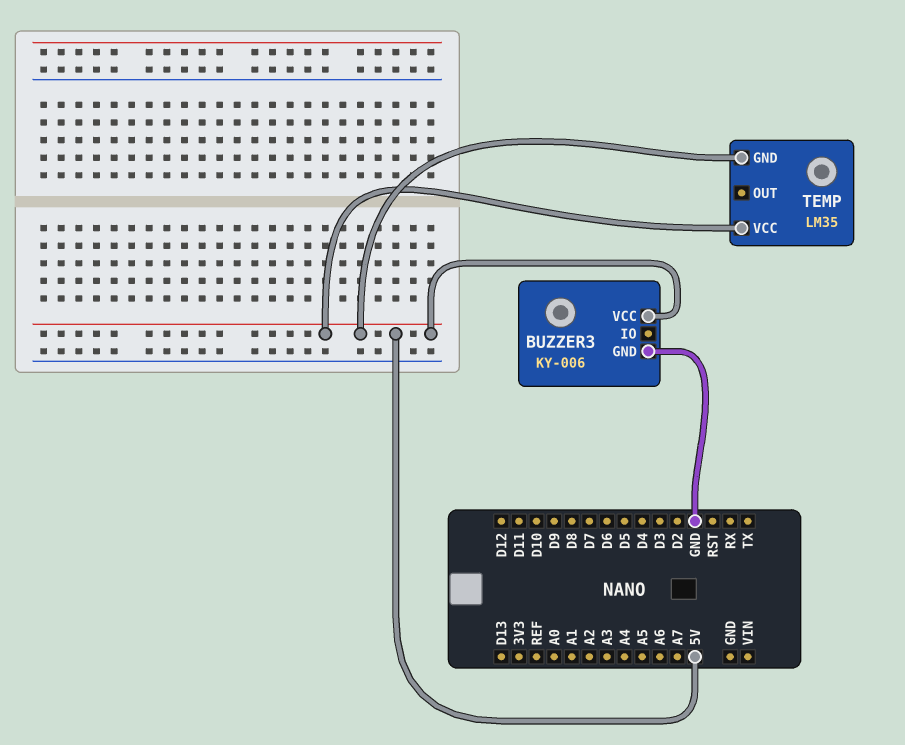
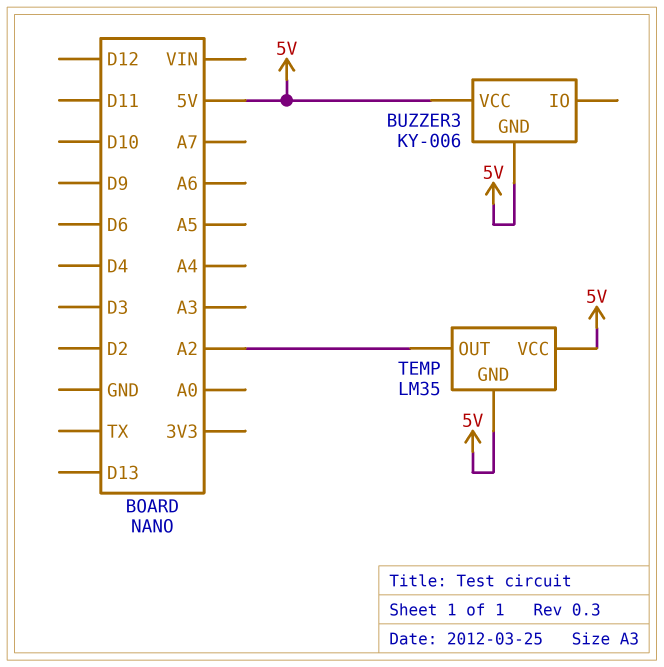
BUZZER3 pin GND: GND -> 5V
TEMP pin OUT: none -> A2

